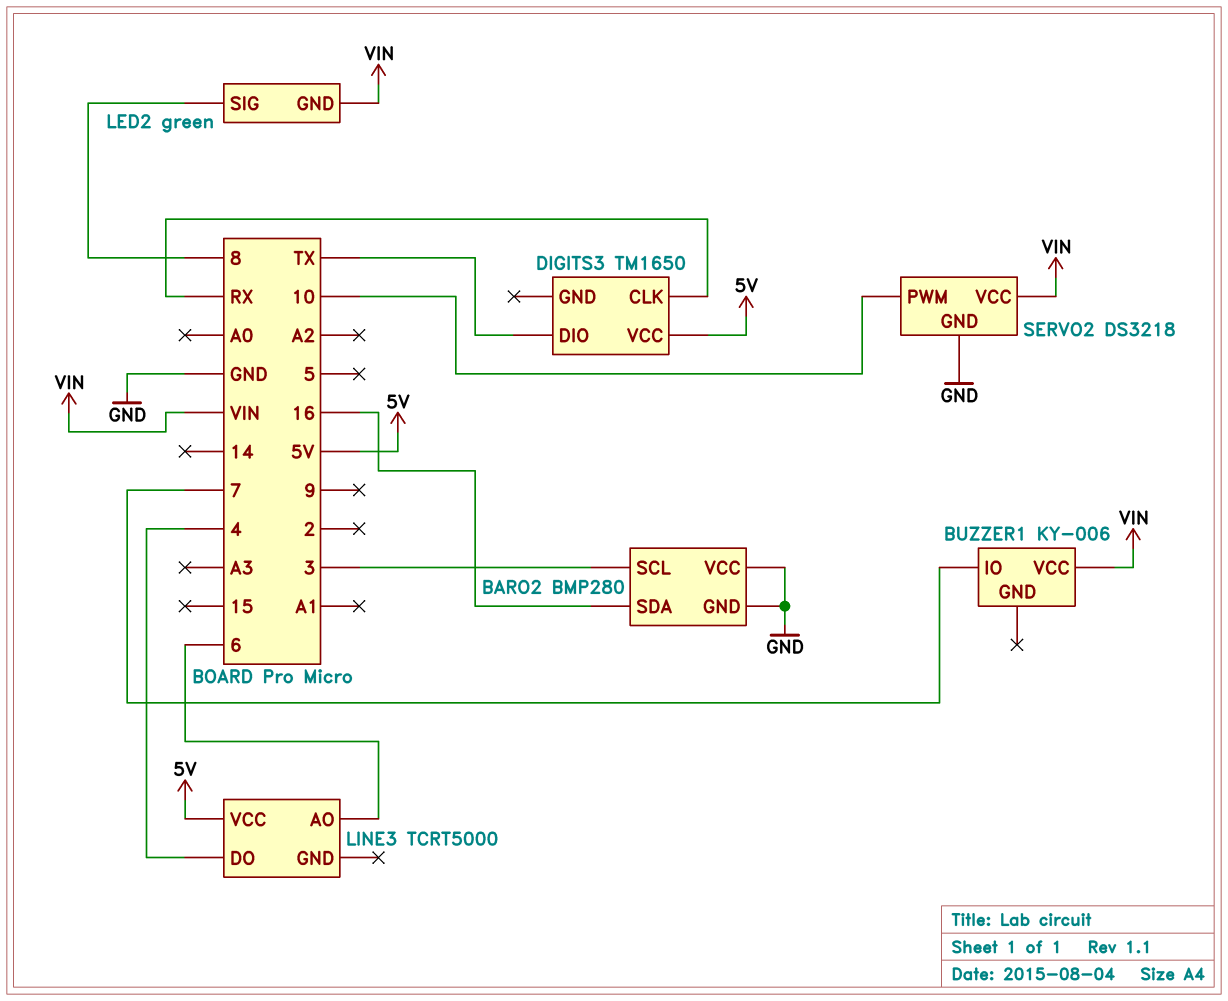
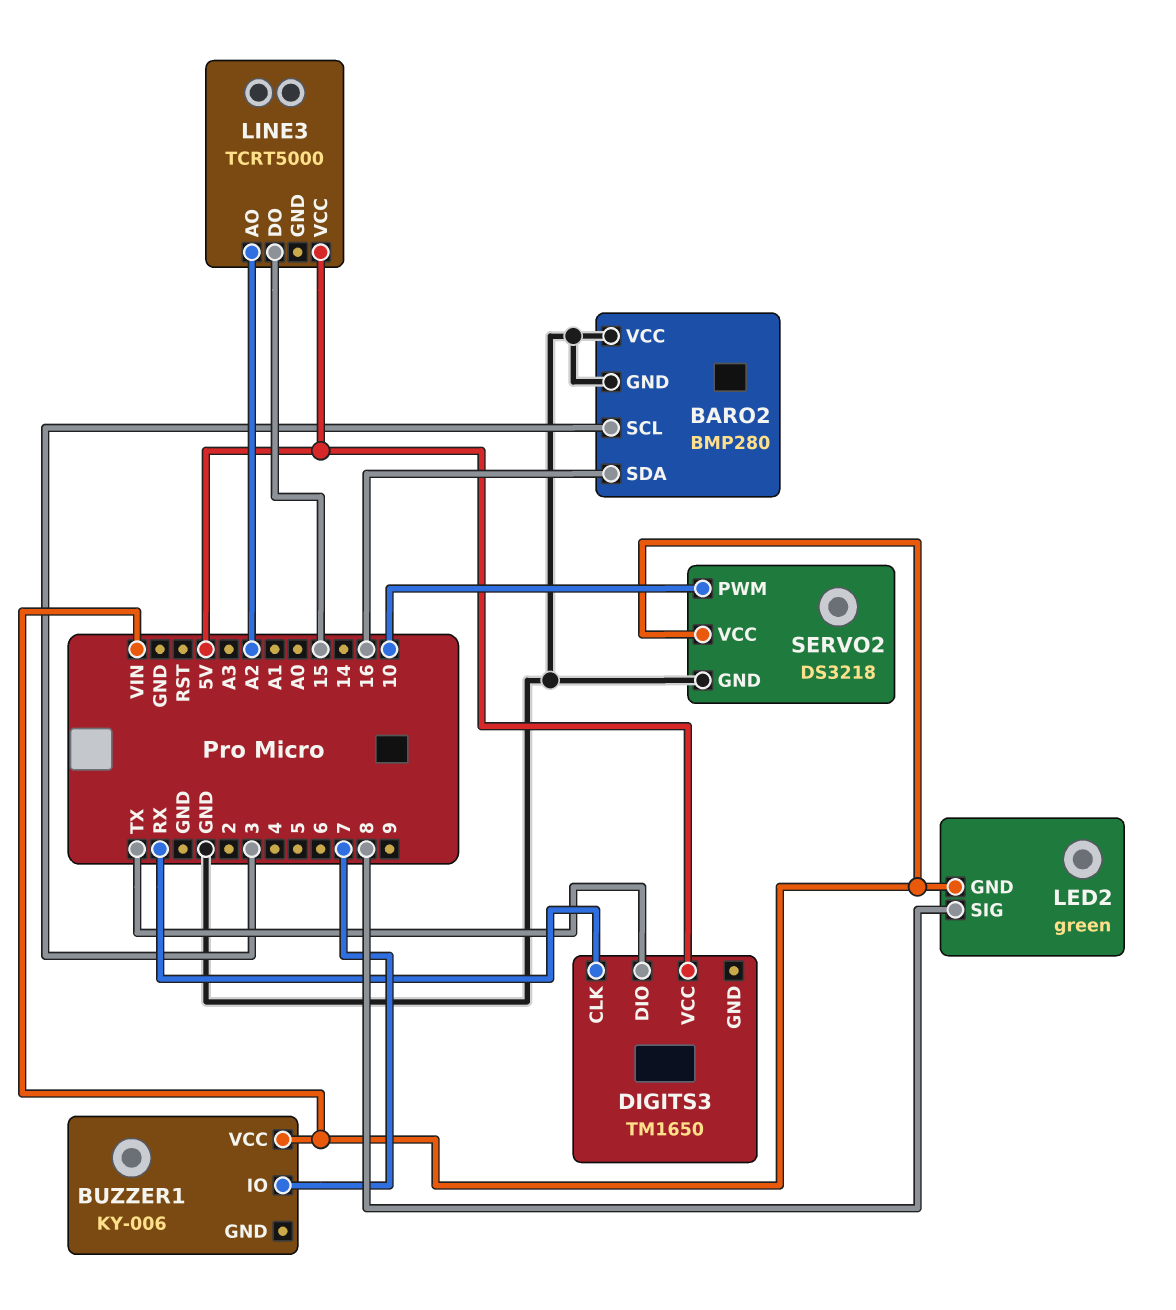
LINE3 pin AO: 6 -> A2
LINE3 pin DO: 4 -> 15

